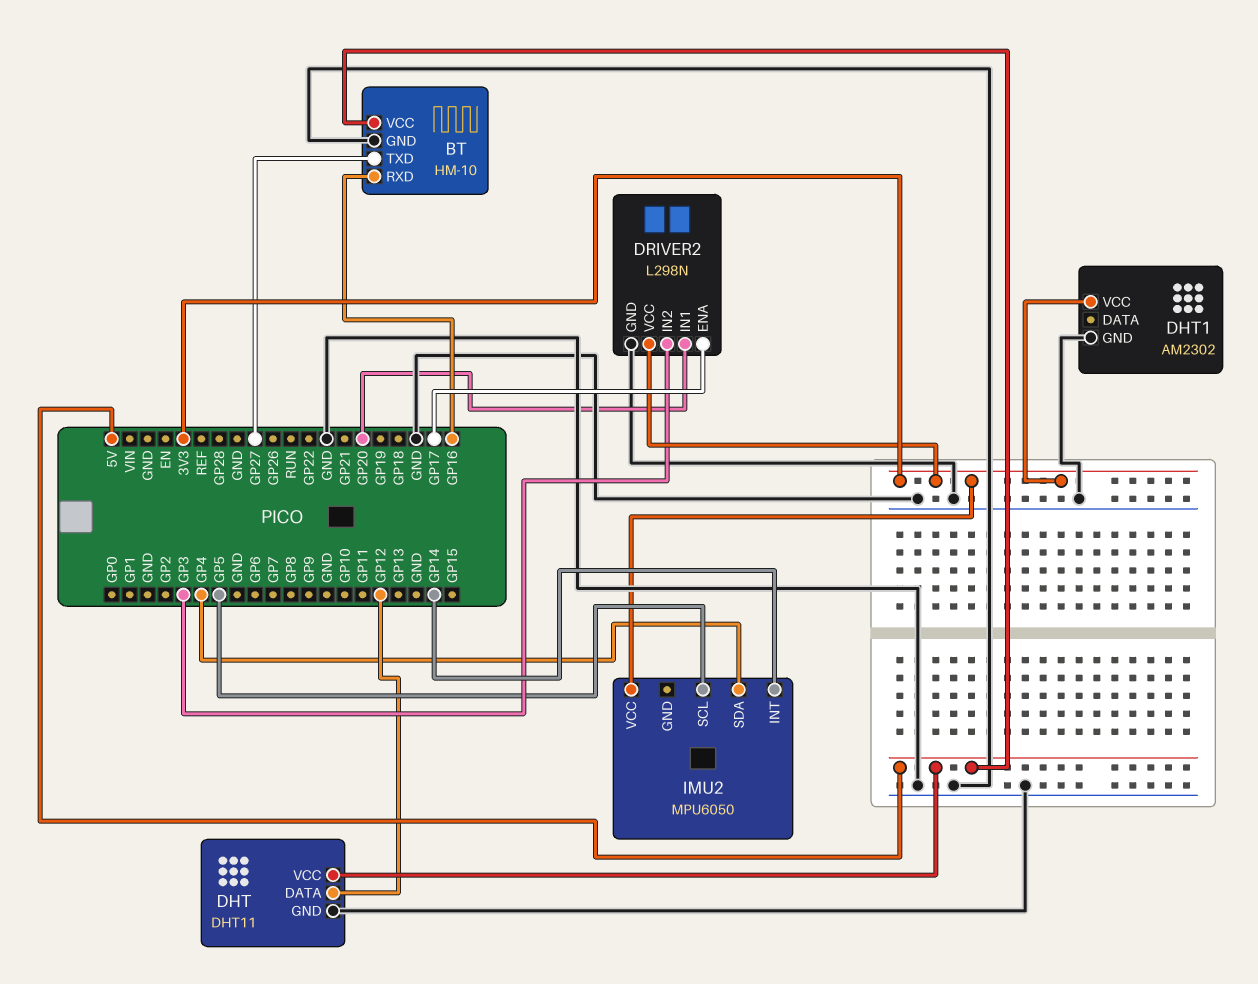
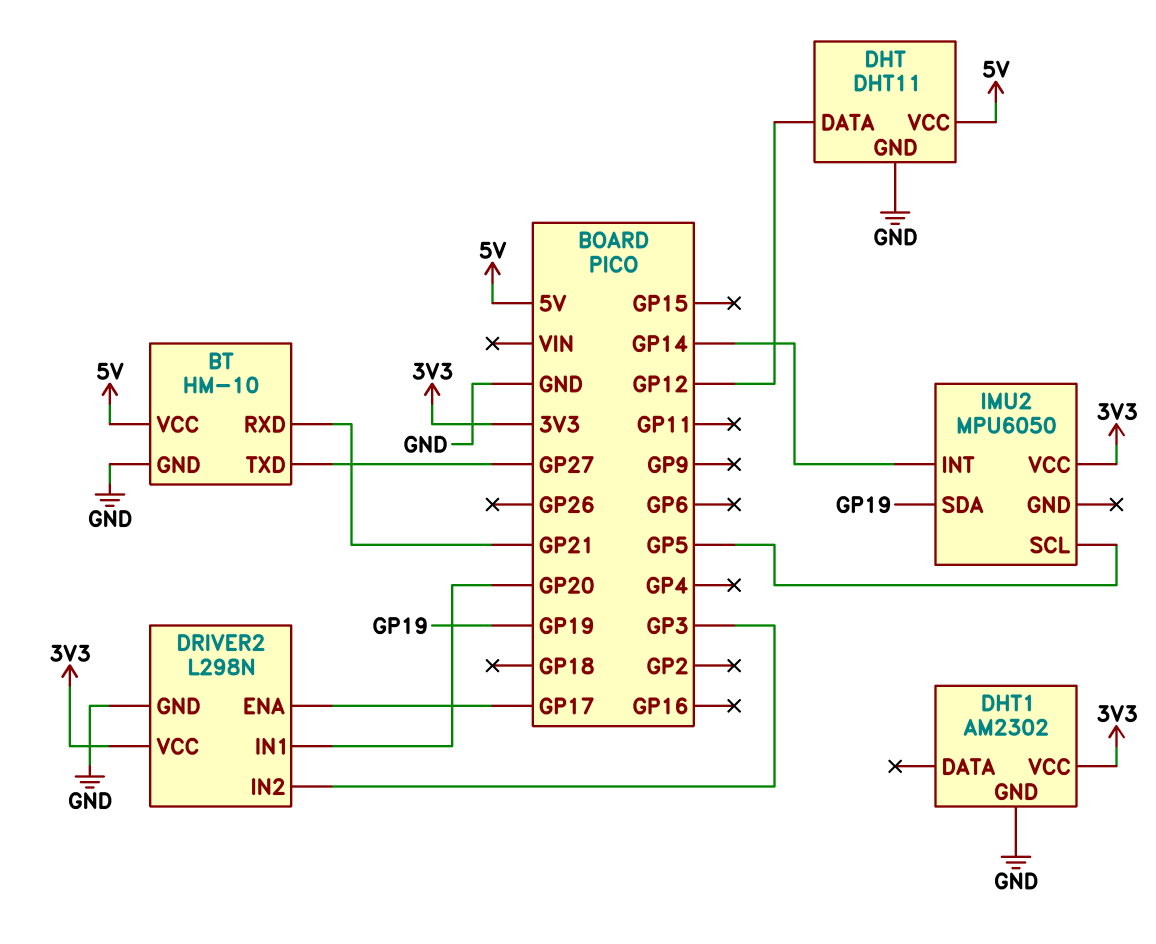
BT pin RXD: GP16 -> GP21
IMU2 pin SDA: GP4 -> GP19

